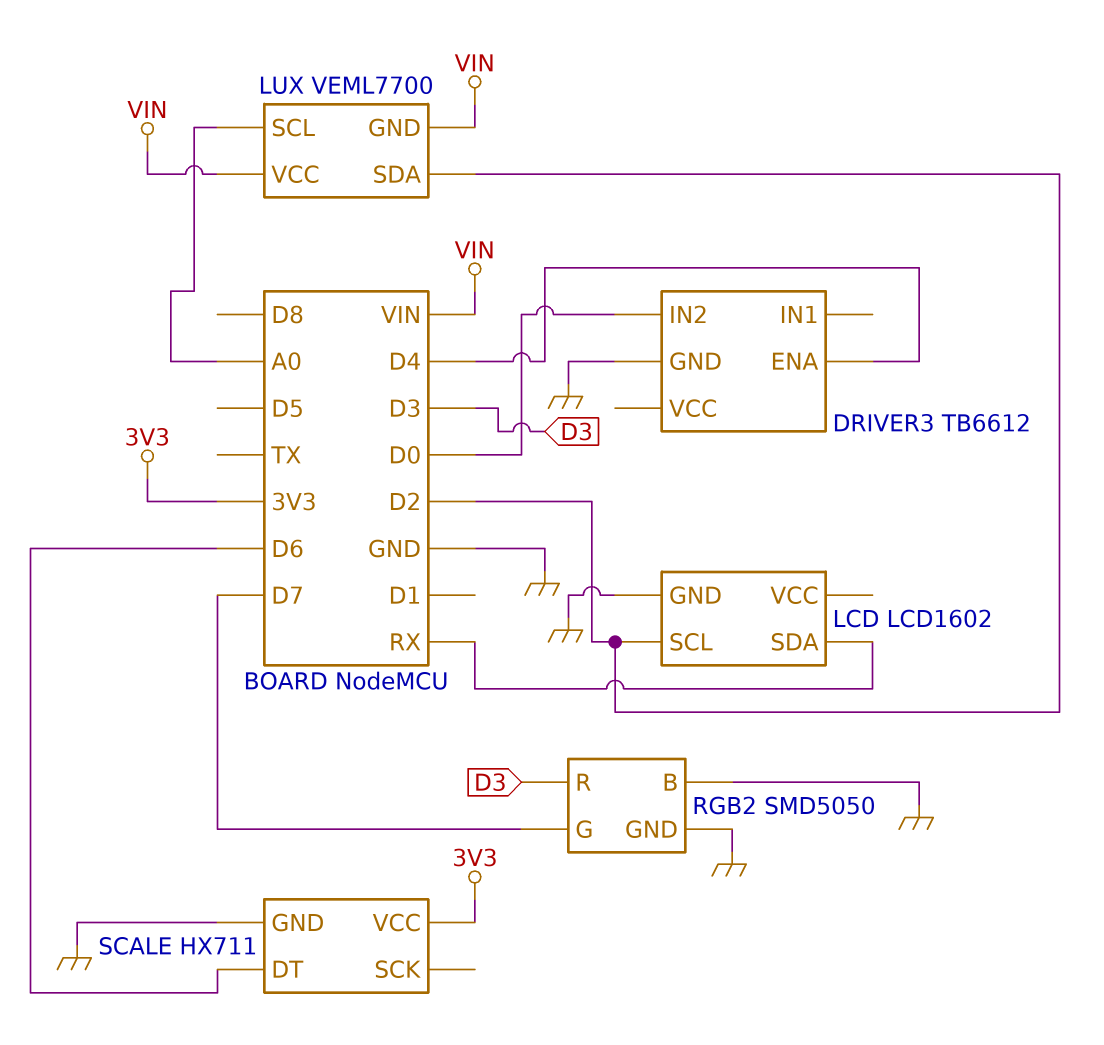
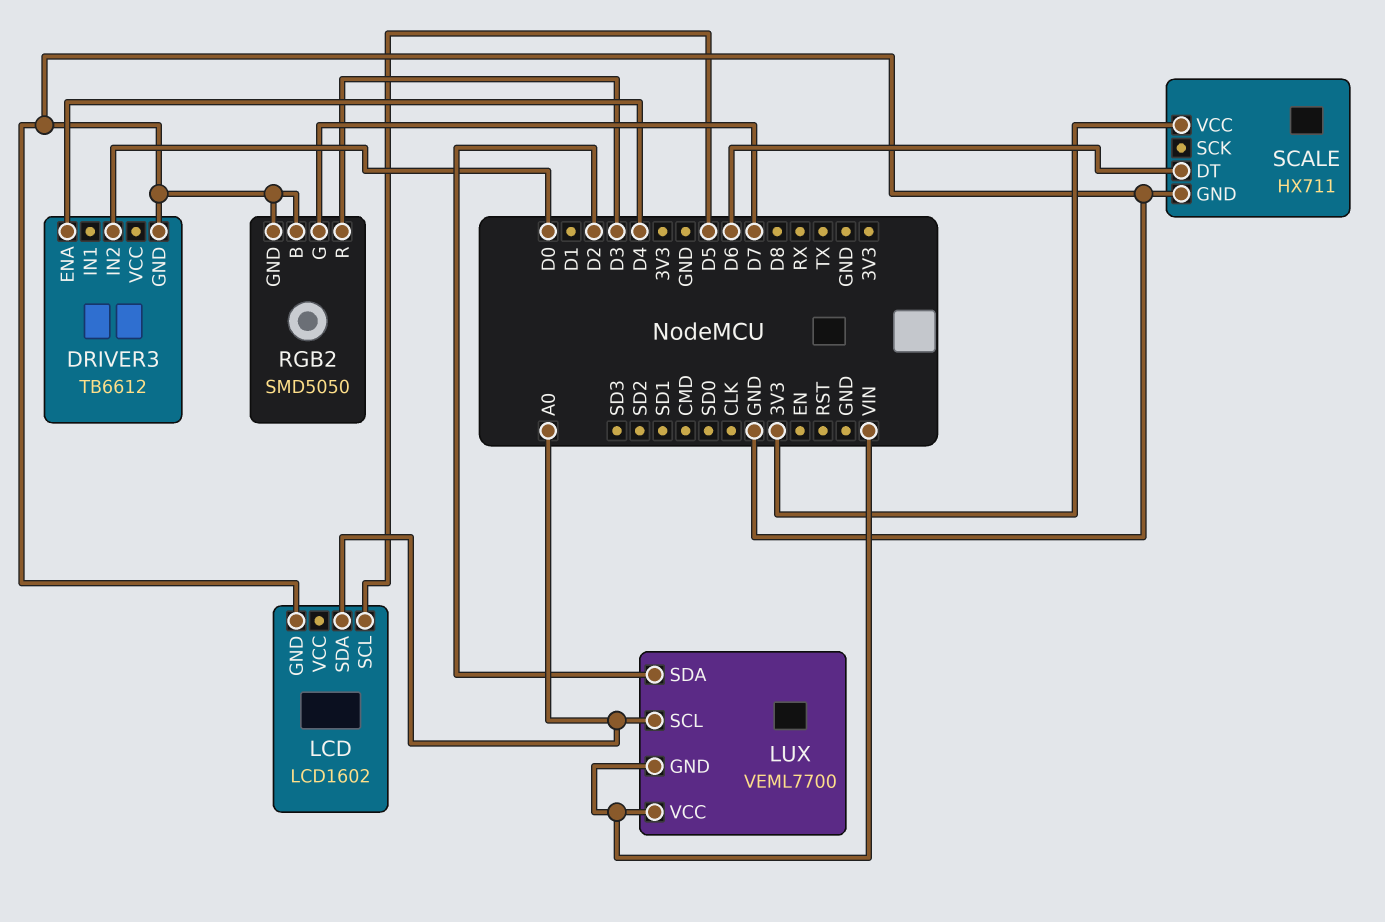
LCD pin SCL: D2 -> D5
LCD pin SDA: RX -> A0

